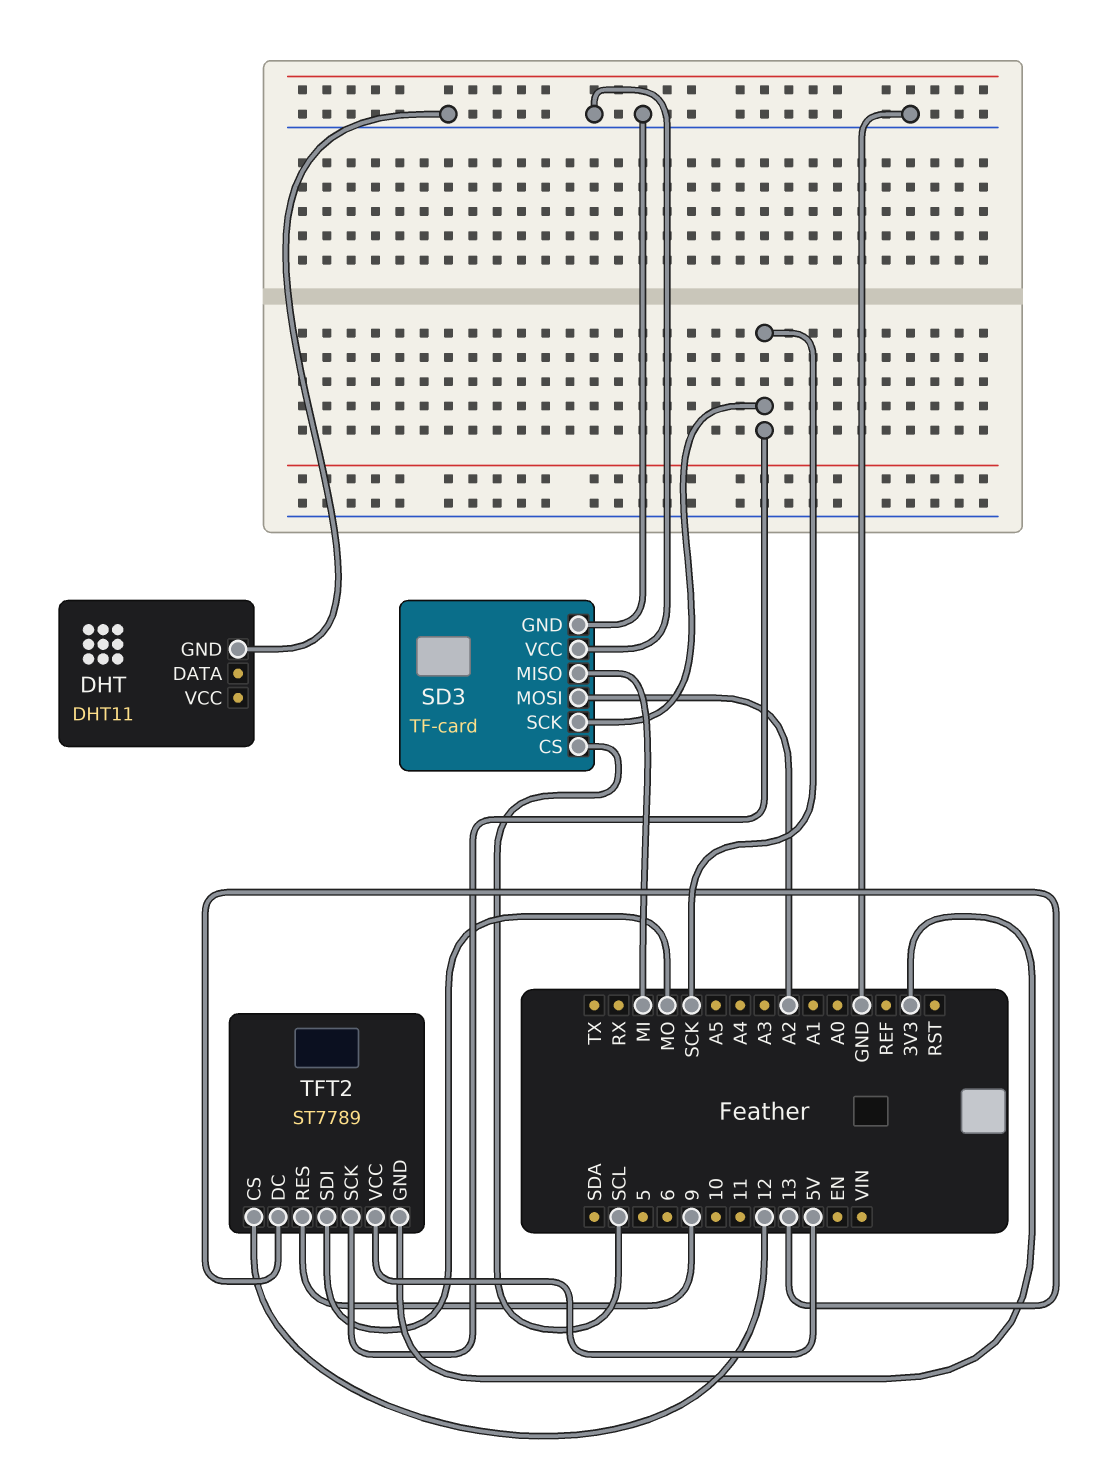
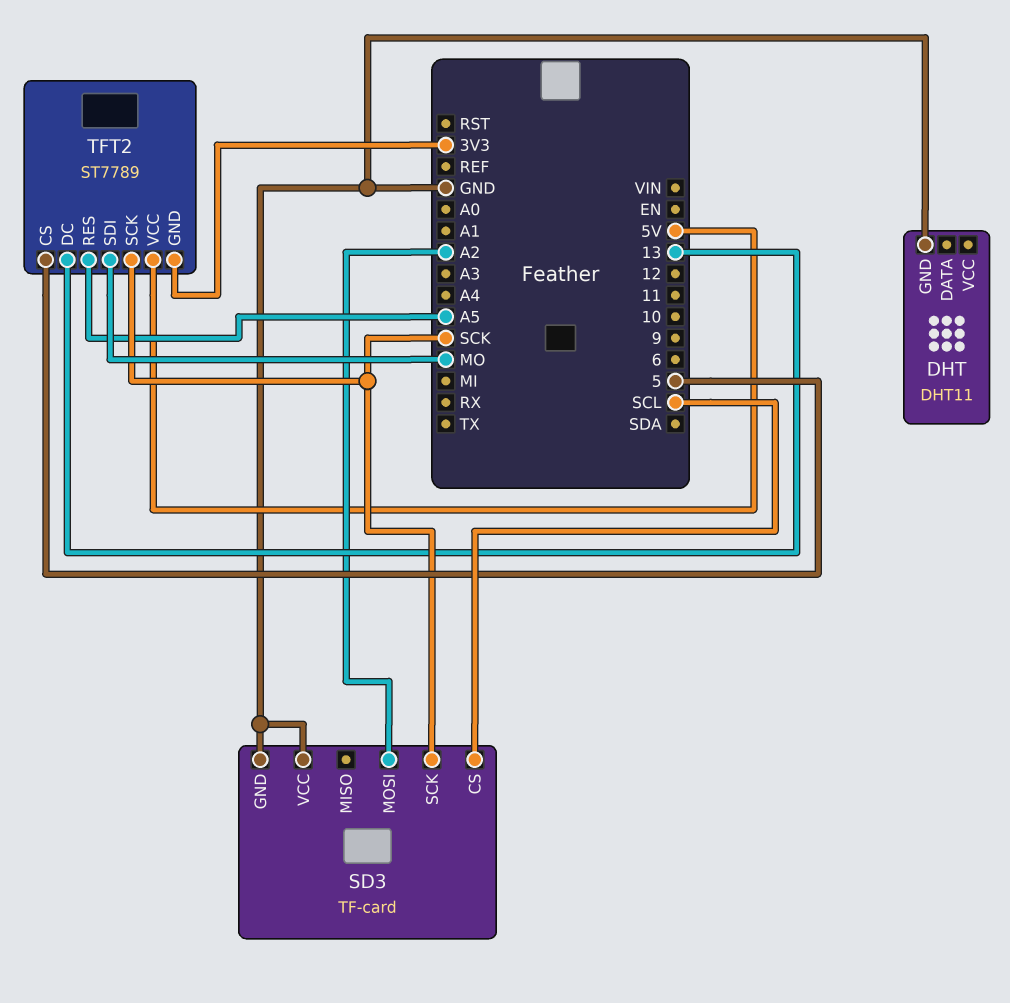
SD3 pin MISO: MI -> none
TFT2 pin CS: 12 -> 5
TFT2 pin RES: 9 -> A5

